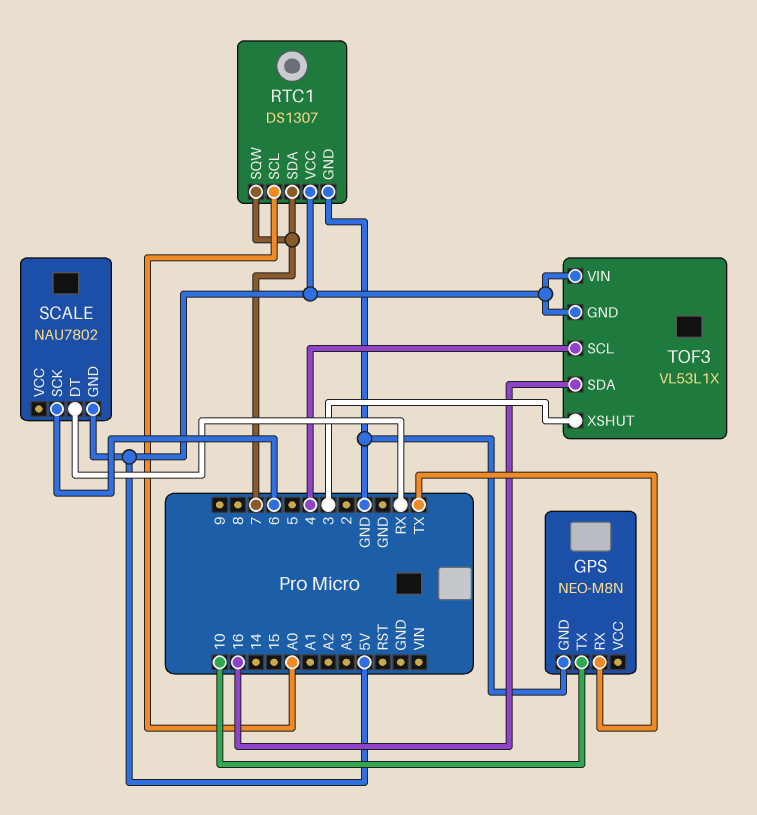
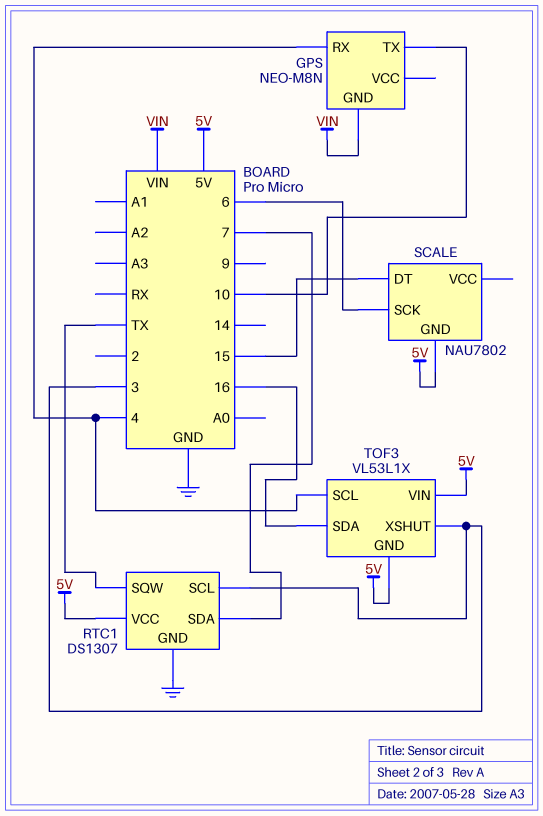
GPS pin GND: GND -> VIN
GPS pin RX: TX -> 4
RTC1 pin SCL: A0 -> 3
RTC1 pin SQW: 7 -> TX
SCALE pin DT: RX -> 15

